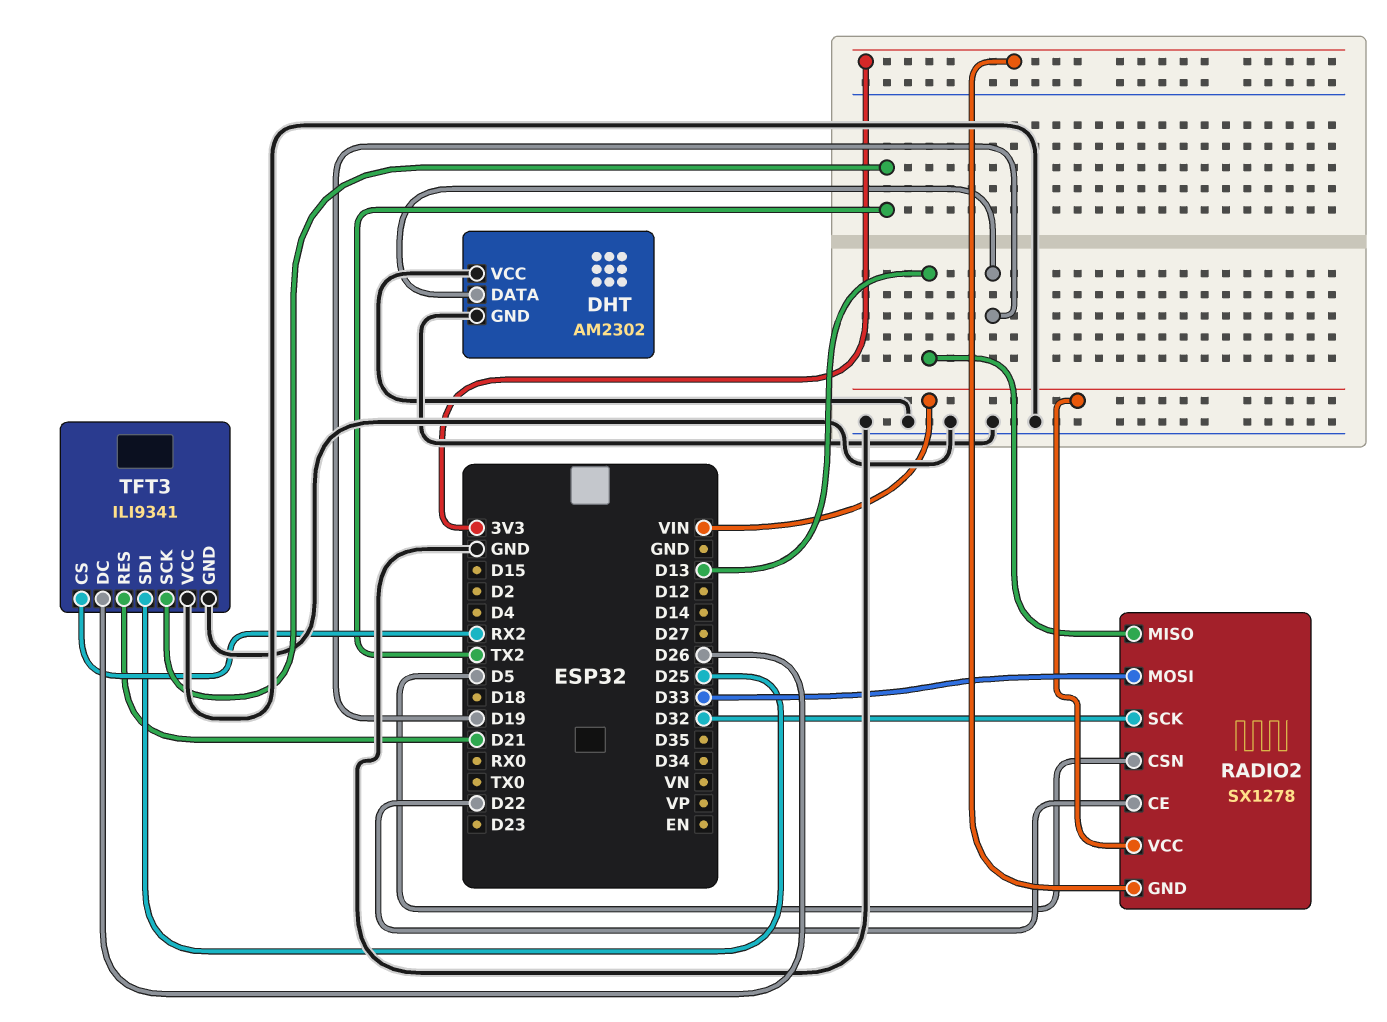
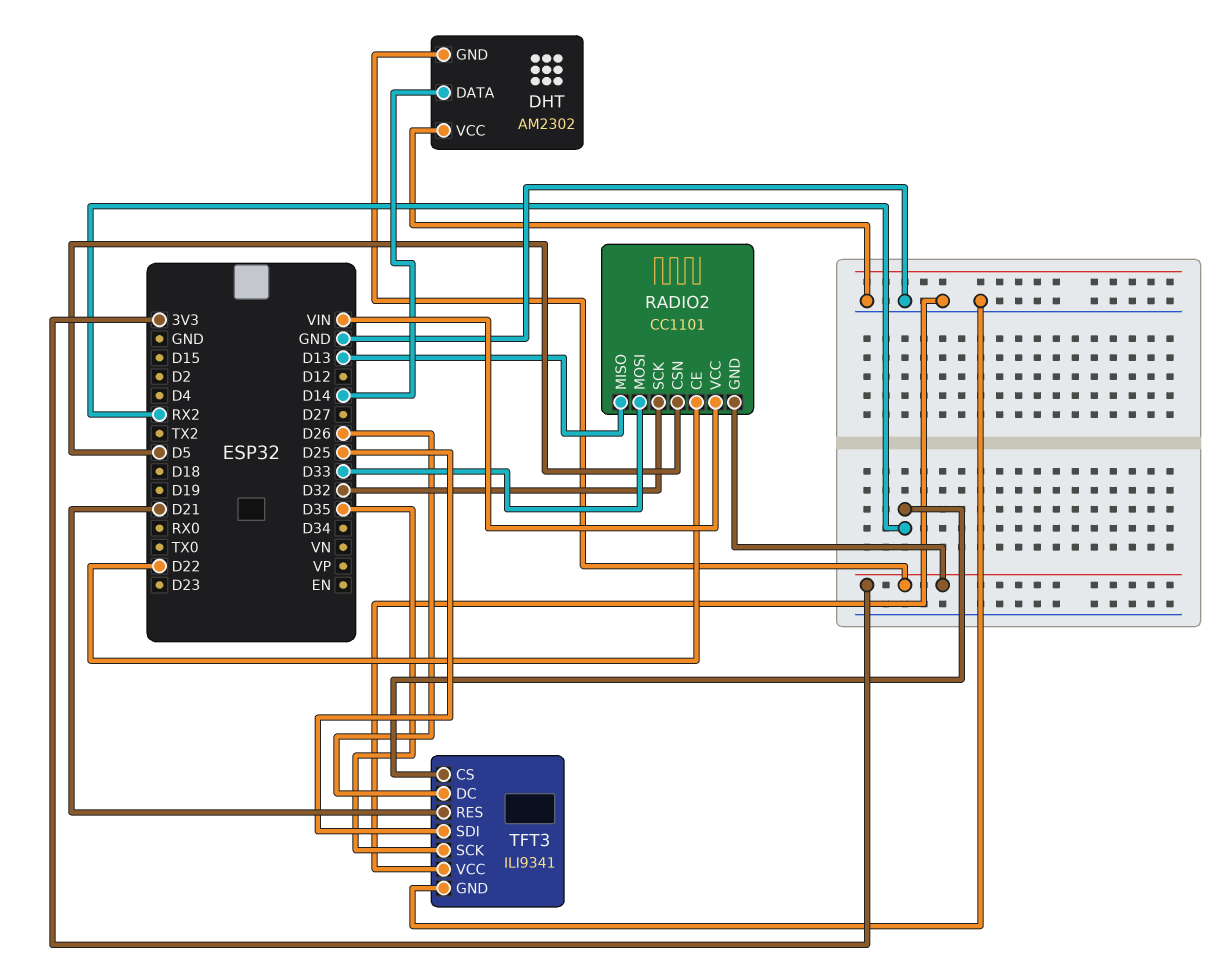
DHT pin DATA: D19 -> D14
DHT pin GND: GND -> 3V3
RADIO2: SX1278 -> CC1101
TFT3 pin SCK: TX2 -> D35

